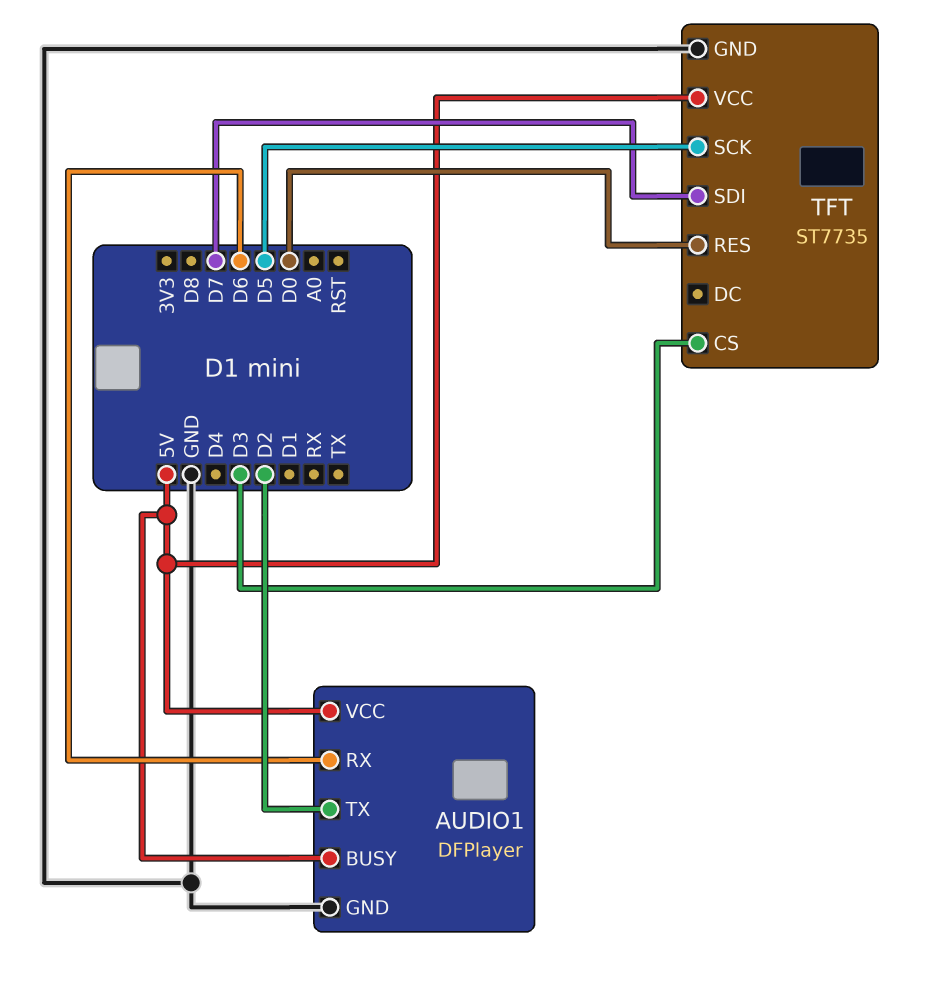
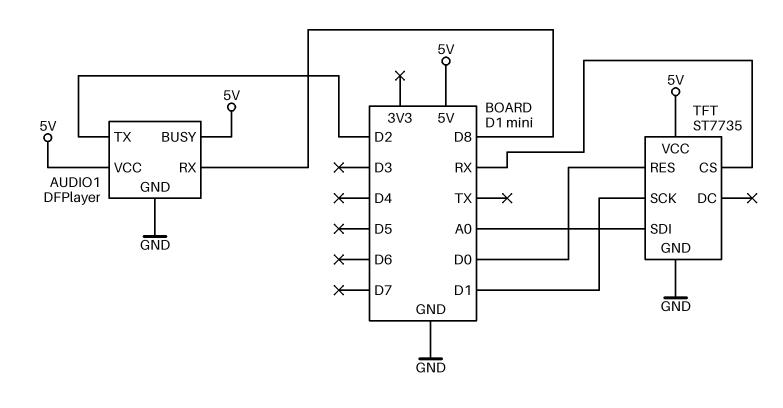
AUDIO1 pin RX: D6 -> D8
TFT pin CS: D3 -> RX
TFT pin SCK: D5 -> D1
TFT pin SDI: D7 -> A0

